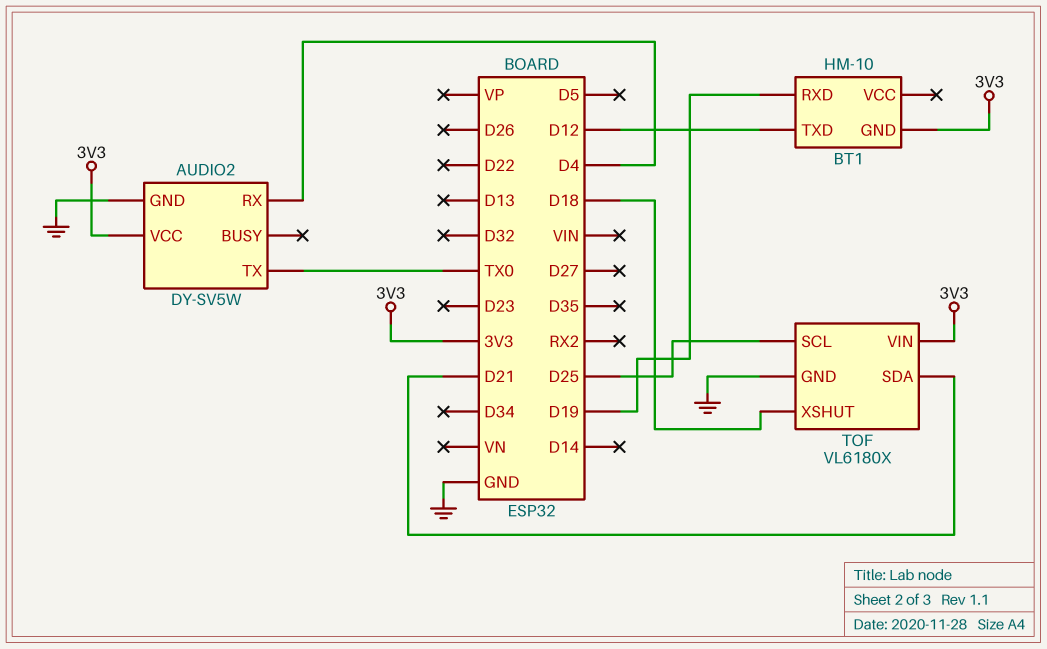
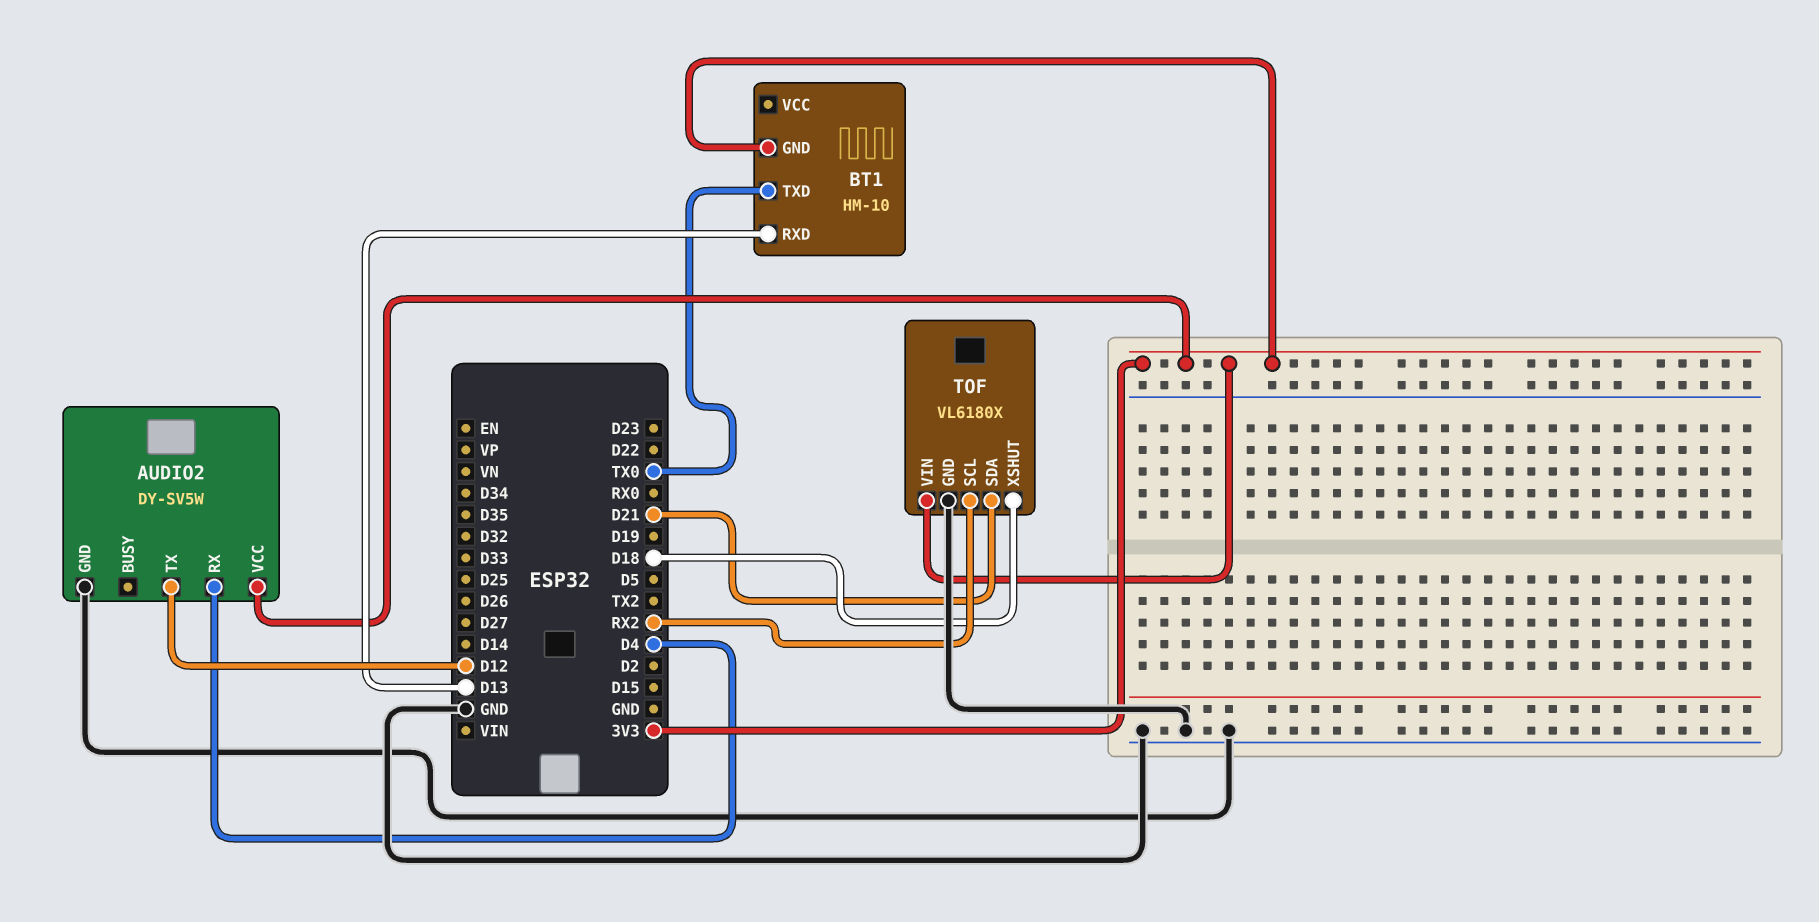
AUDIO2 pin TX: TX0 -> D12
BT1 pin RXD: D19 -> D13
BT1 pin TXD: D12 -> TX0
TOF pin SCL: D25 -> RX2

